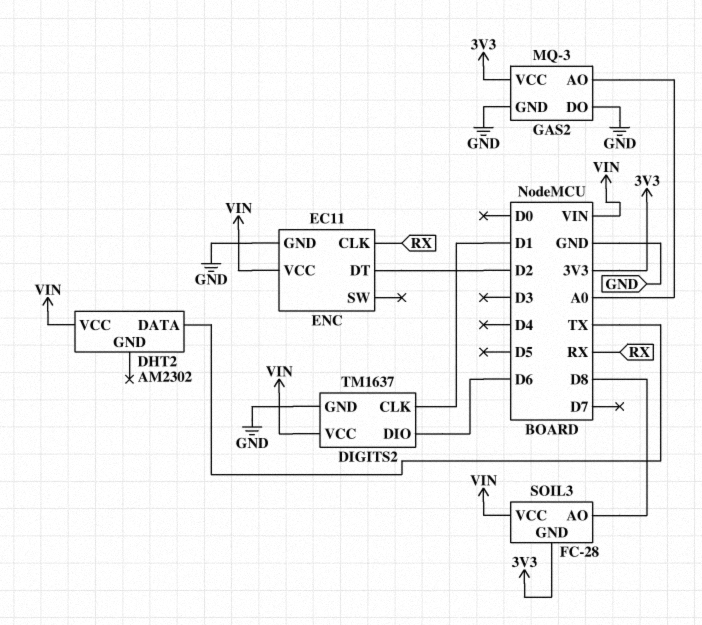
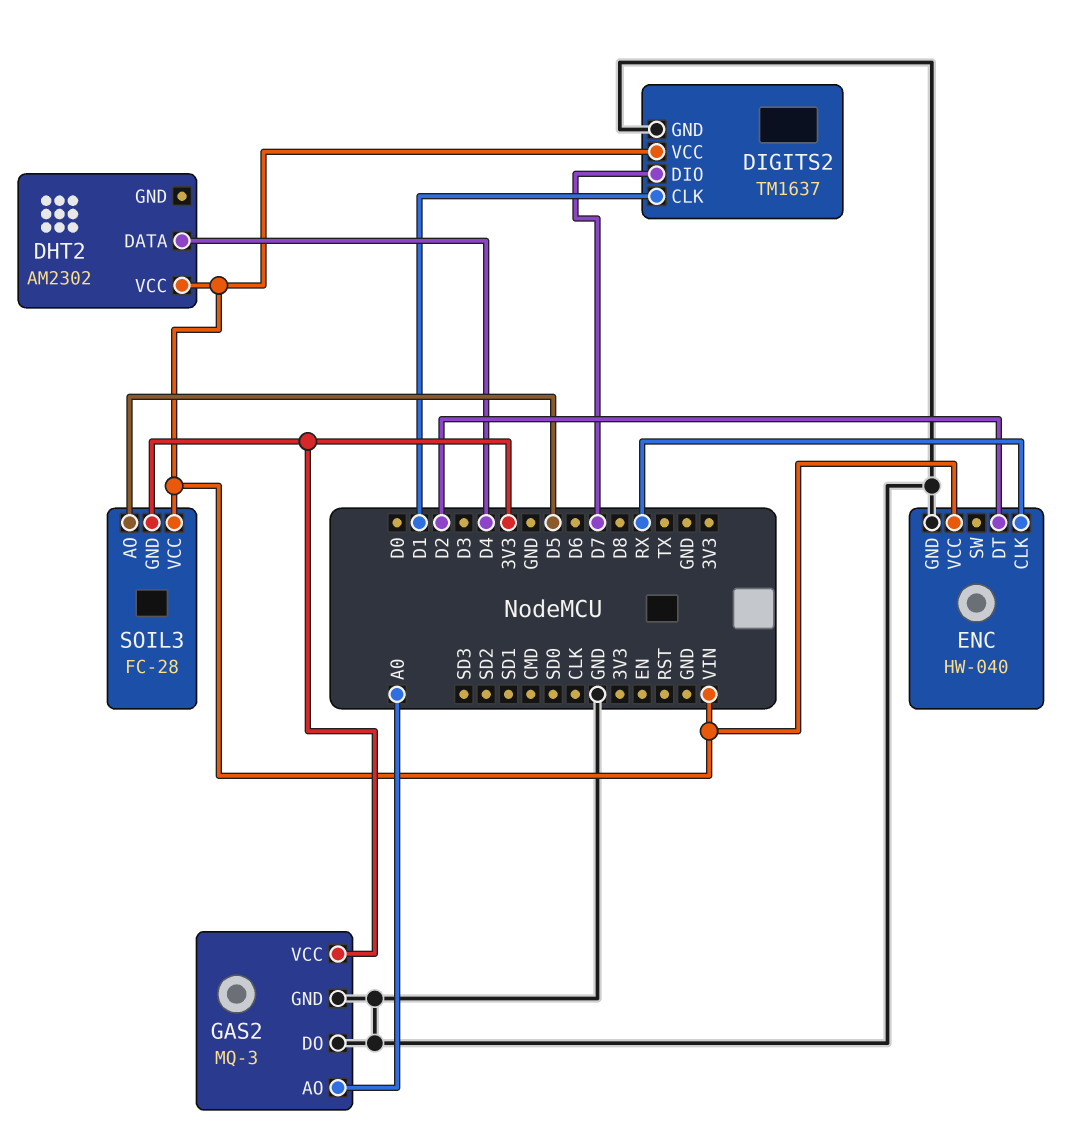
DHT2 pin DATA: TX -> D4
DIGITS2 pin DIO: D6 -> D7
ENC: EC11 -> HW-040
SOIL3 pin AO: D8 -> D5

